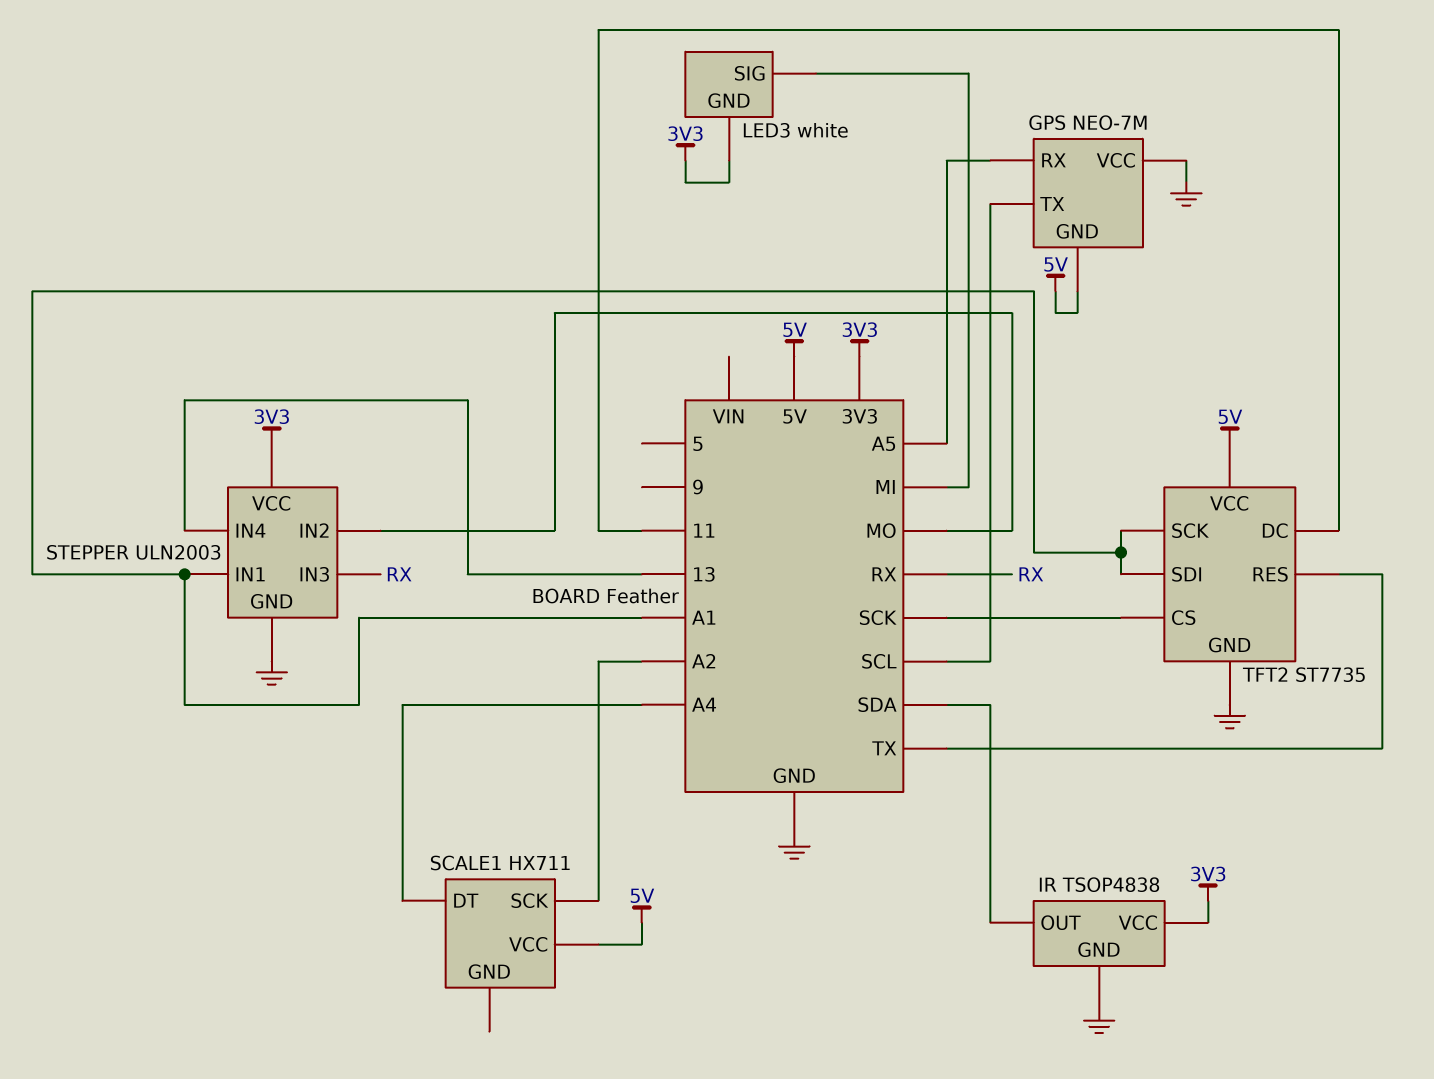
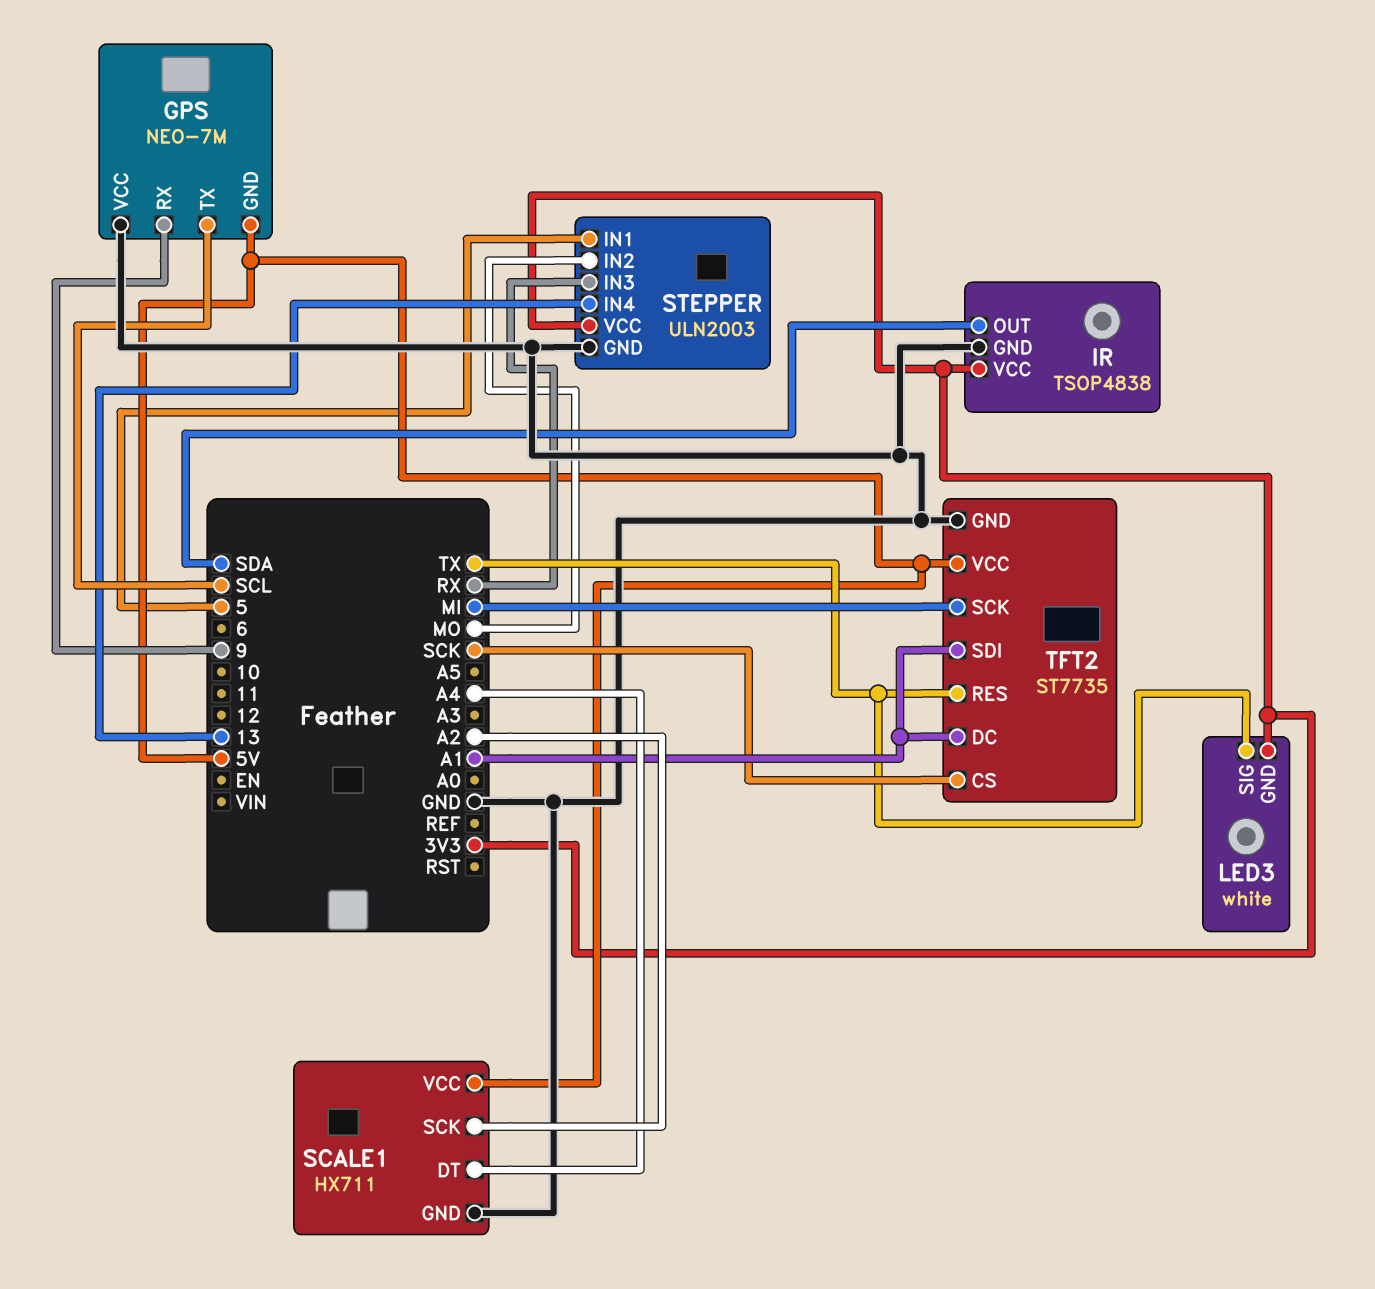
GPS pin RX: A5 -> 9
LED3 pin SIG: MI -> TX
SCALE1 pin GND: none -> GND
STEPPER pin IN1: A1 -> 5
TFT2 pin DC: 11 -> A1
TFT2 pin SCK: A1 -> MI

